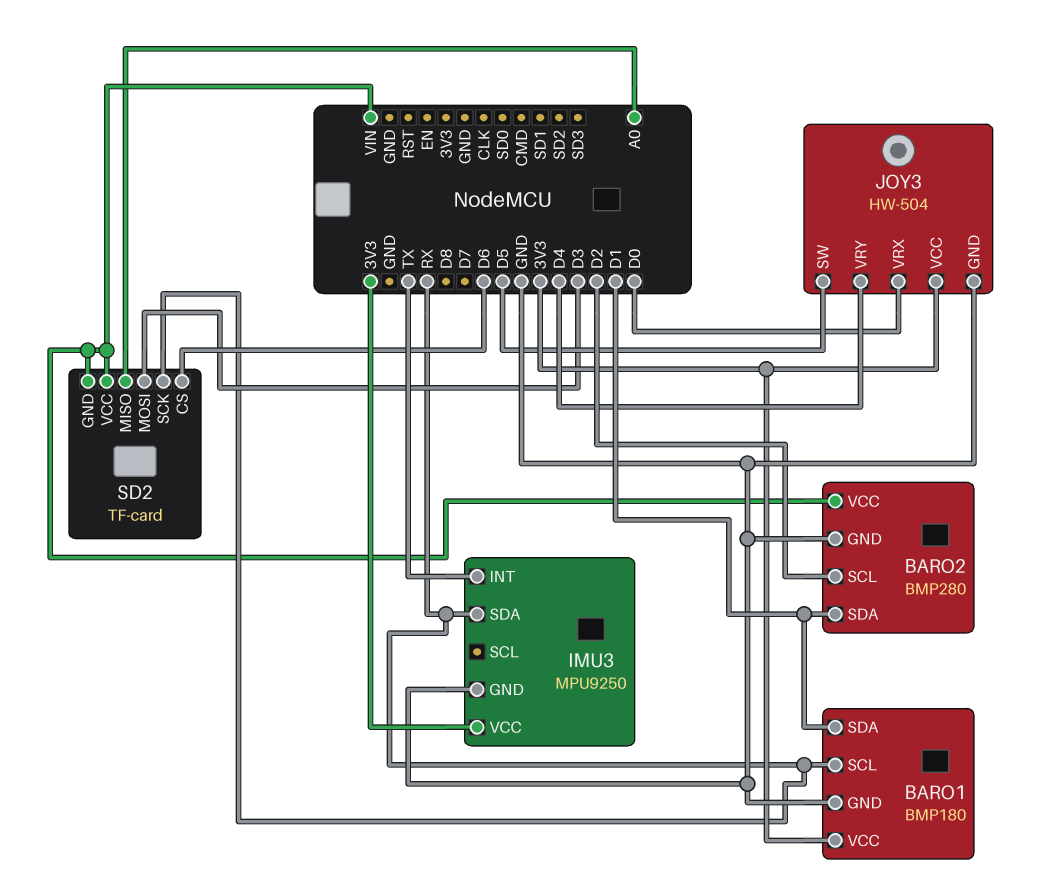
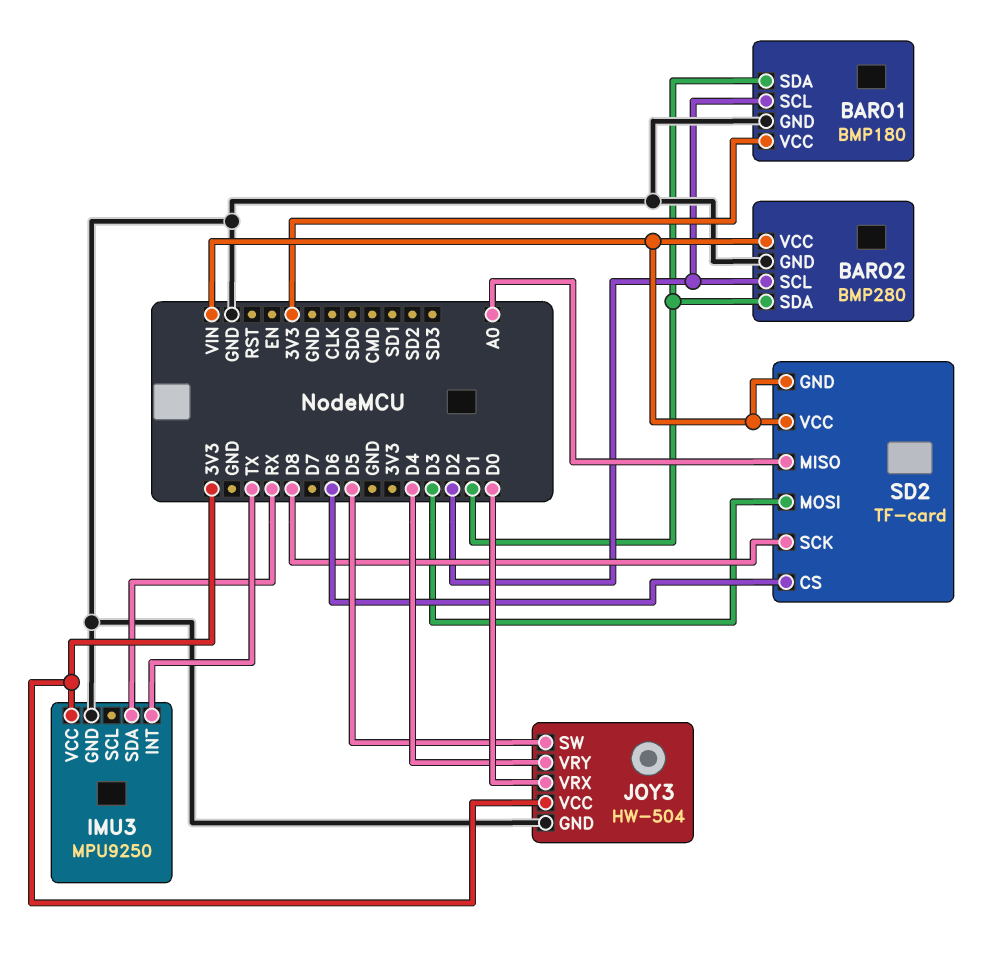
BARO1 pin SCL: RX -> D2
SD2 pin SCK: RX -> D8

